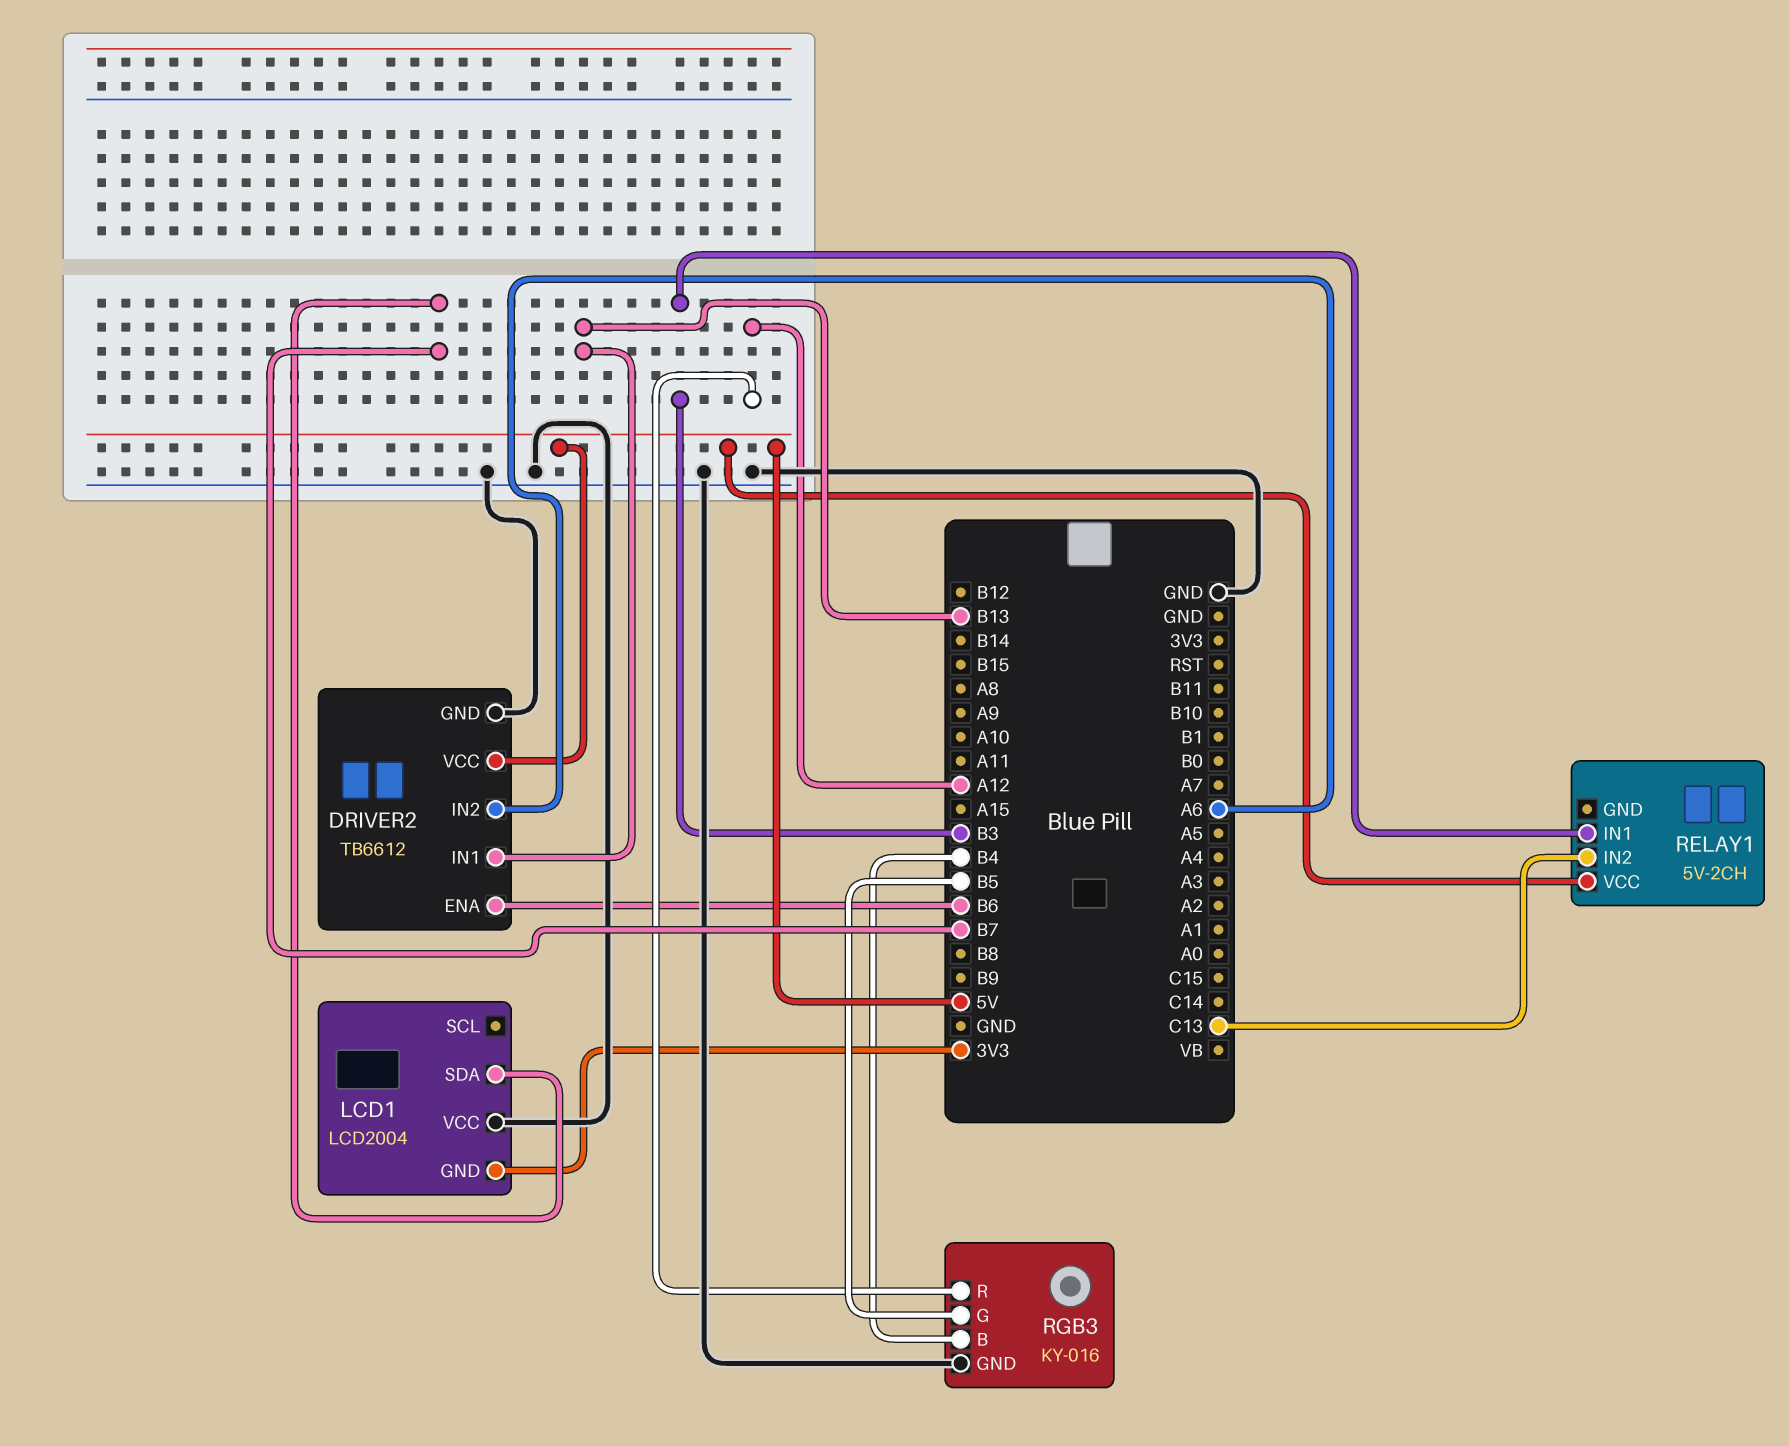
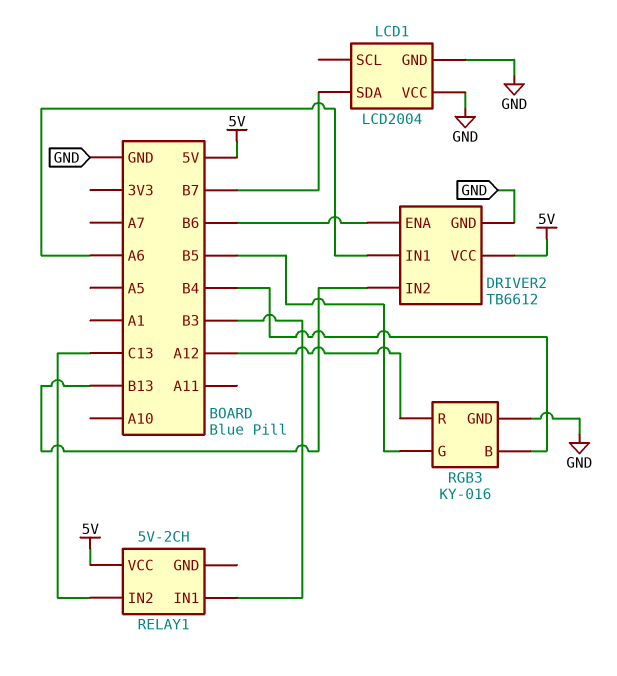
DRIVER2 pin IN1: B13 -> A6
DRIVER2 pin IN2: A6 -> B13
LCD1 pin GND: 3V3 -> GND

